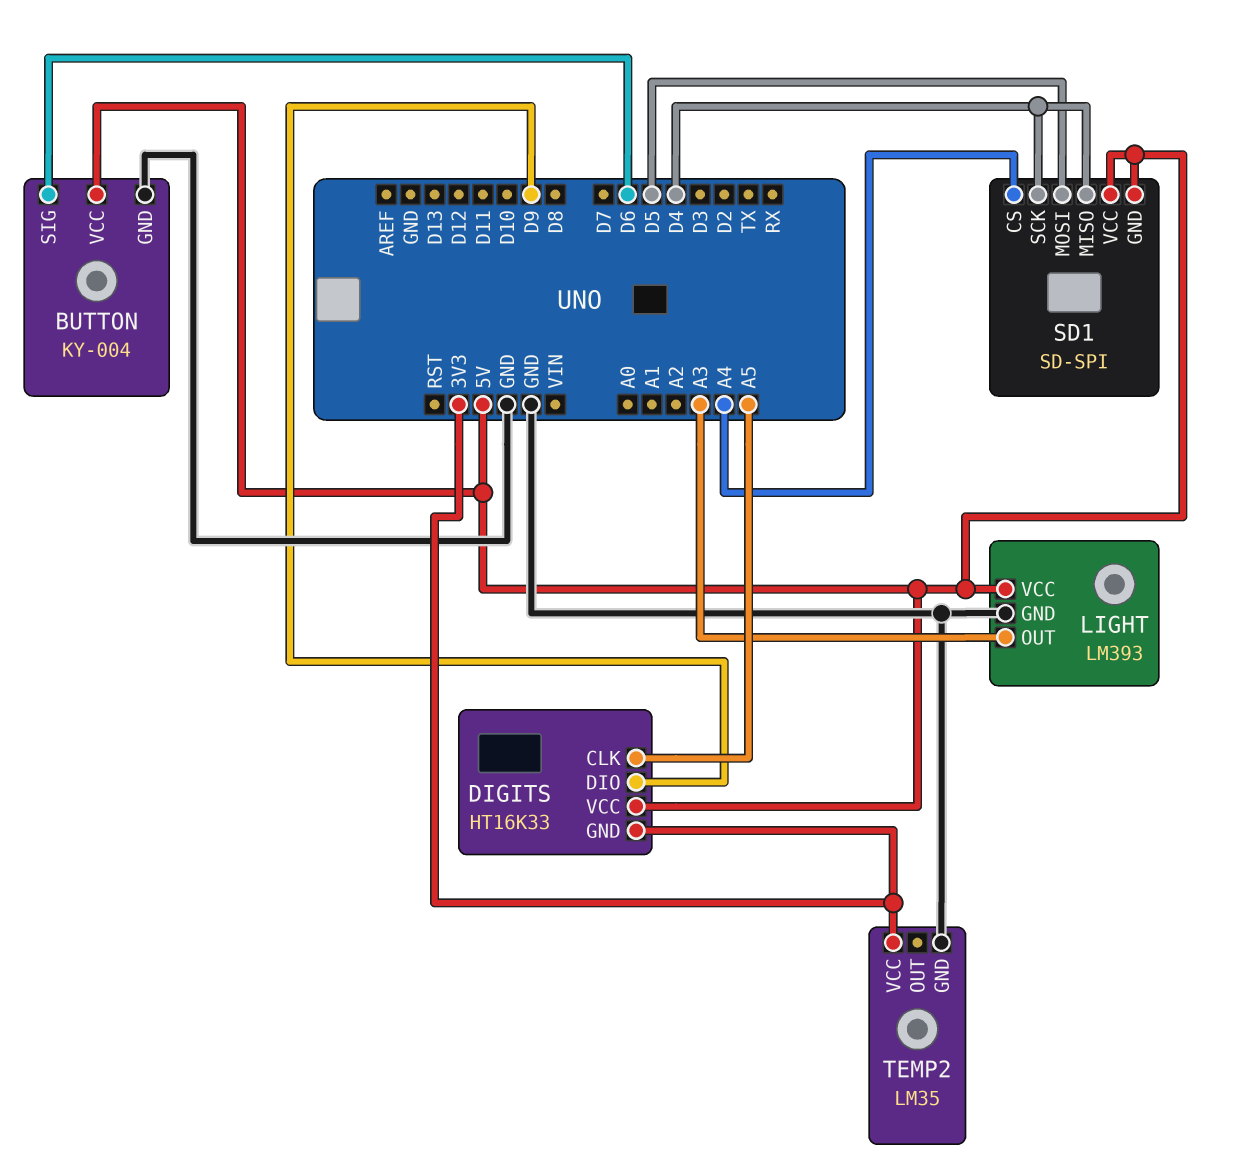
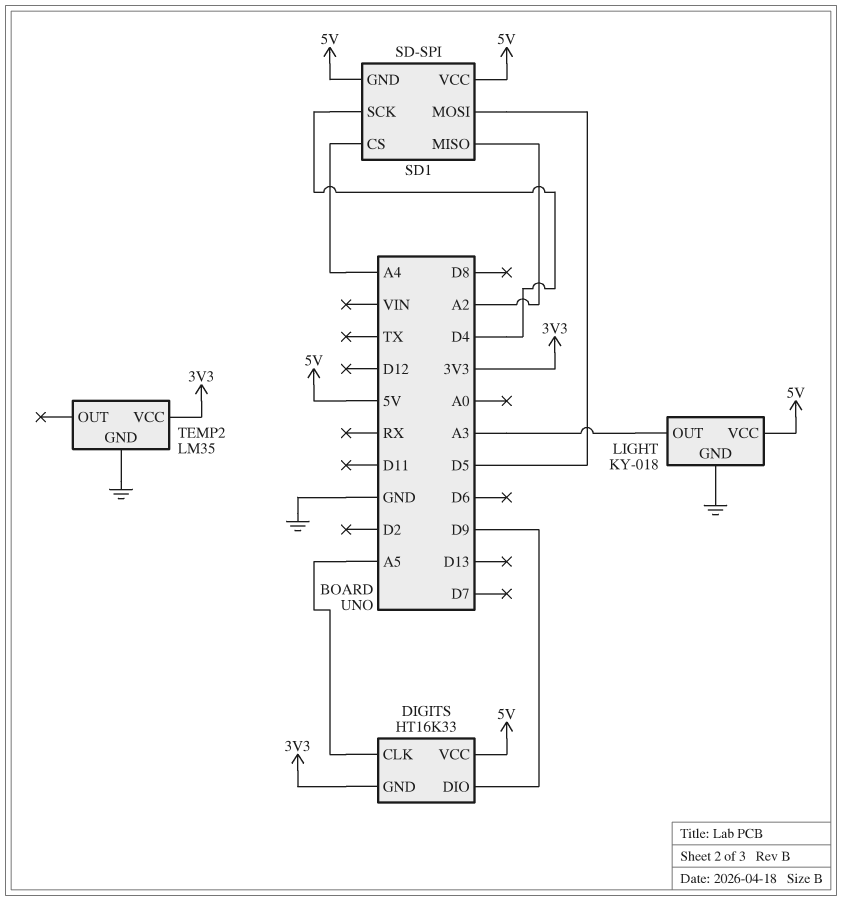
BUTTON: KY-004 -> none
BUTTON pin GND: GND -> none
BUTTON pin SIG: D6 -> none
BUTTON pin VCC: 5V -> none
LIGHT: LM393 -> KY-018
SD1 pin MISO: D4 -> A2

